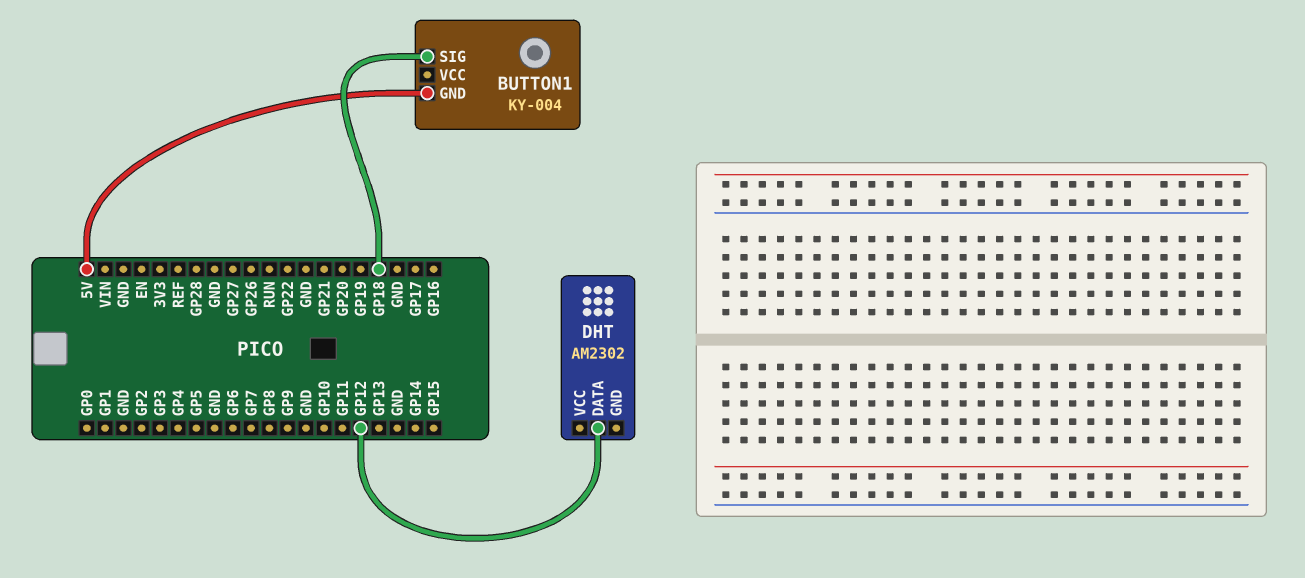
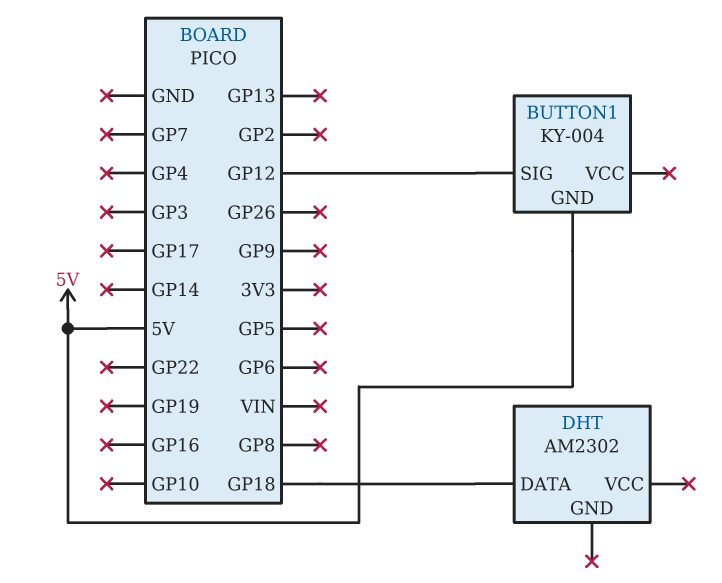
BUTTON1 pin SIG: GP18 -> GP12
DHT pin DATA: GP12 -> GP18

